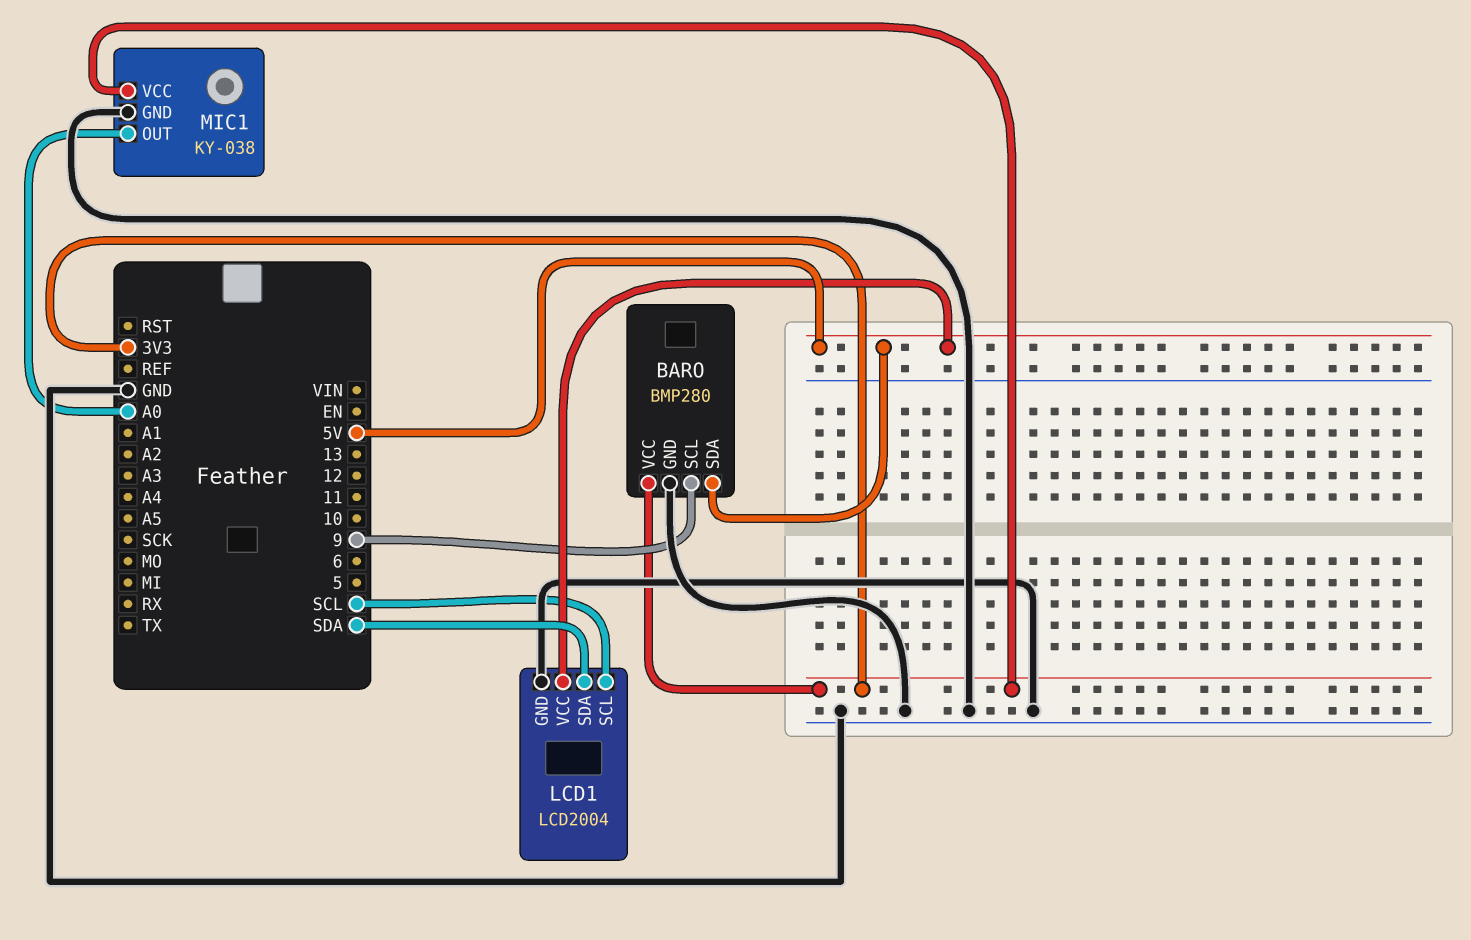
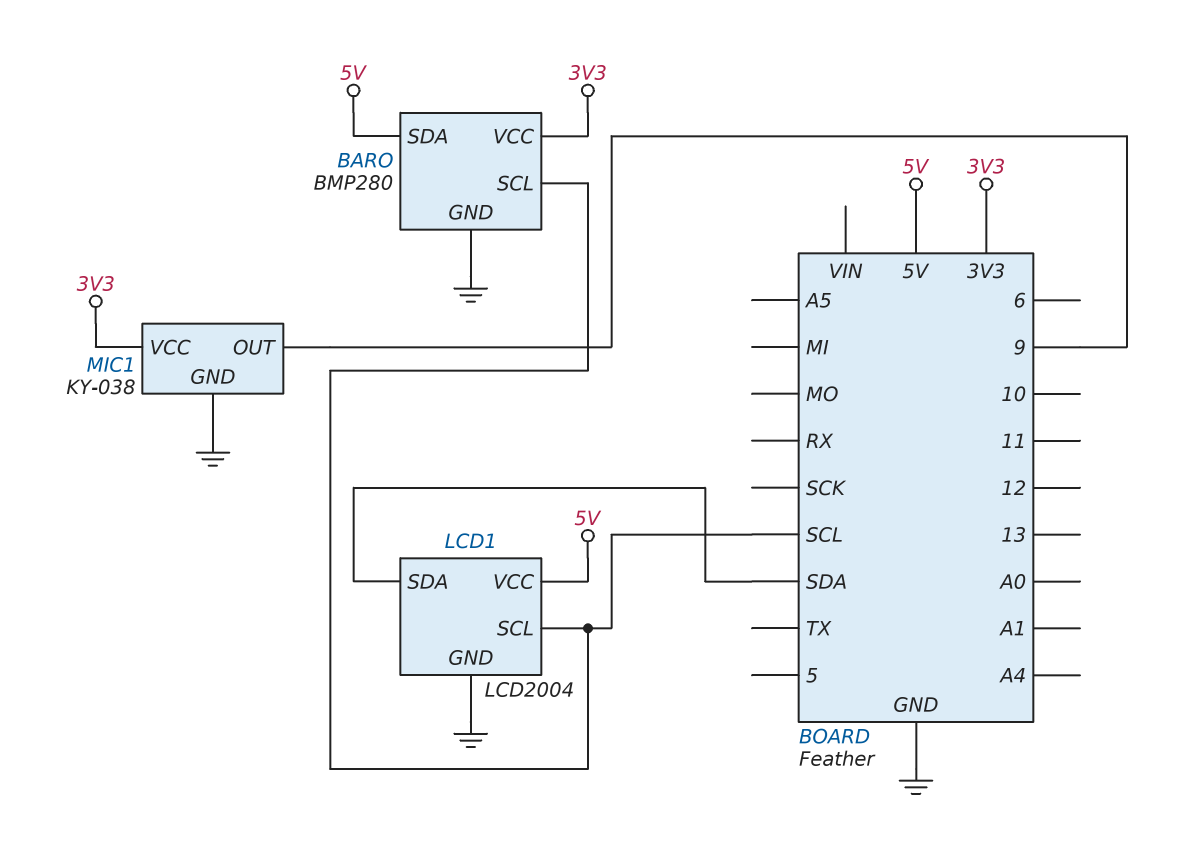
BARO pin SCL: 9 -> SCL
MIC1 pin OUT: A0 -> 9

